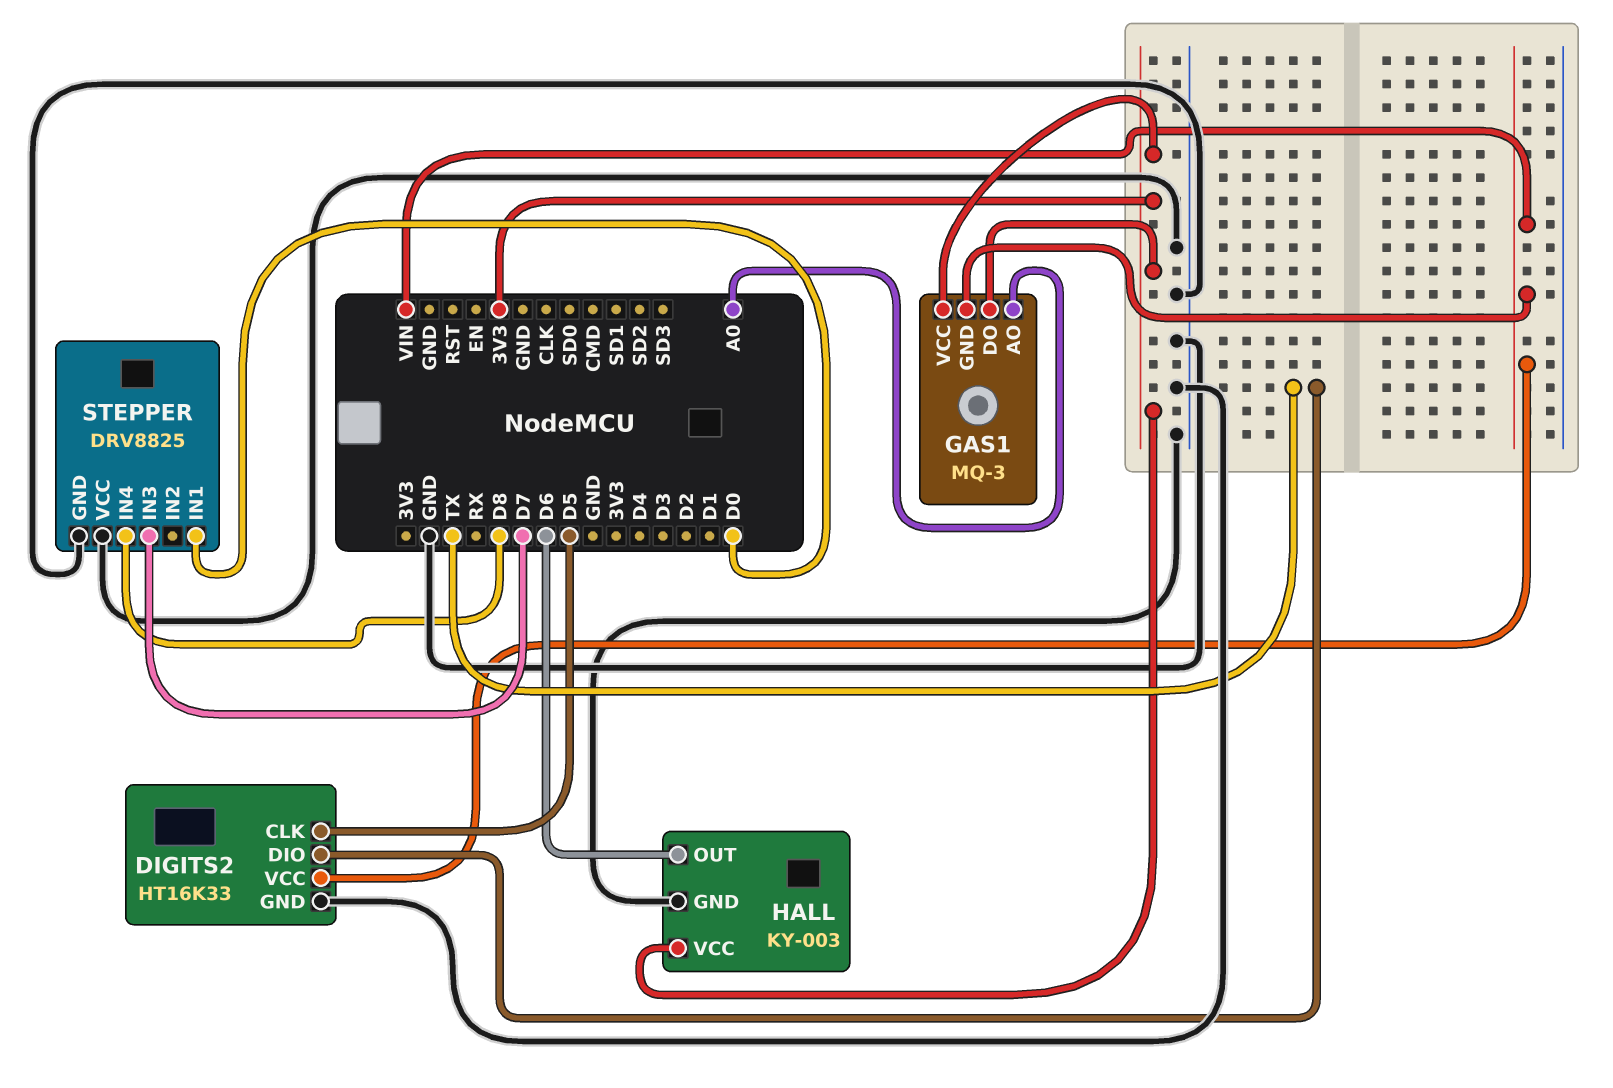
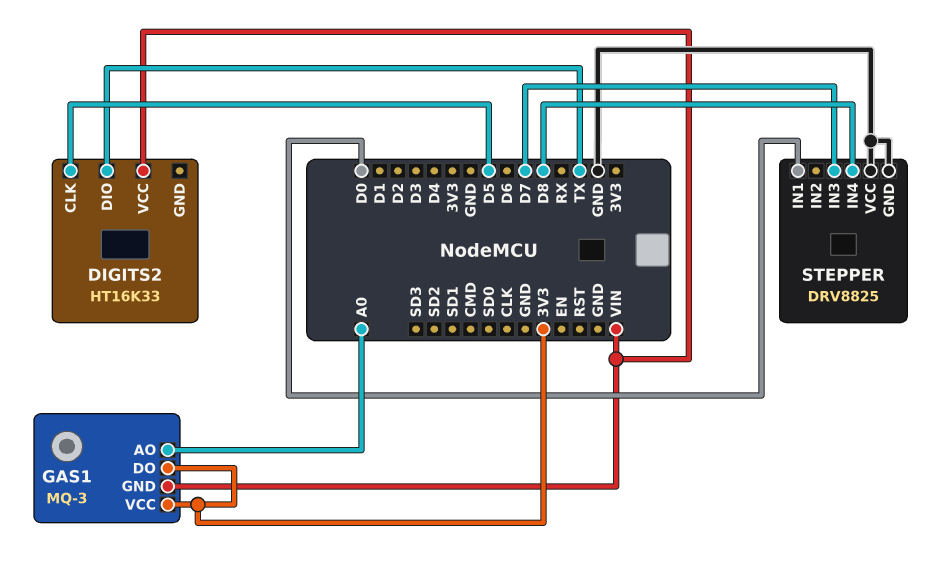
DIGITS2 pin GND: GND -> none
HALL: KY-003 -> none
HALL pin GND: GND -> none
HALL pin OUT: D6 -> none
HALL pin VCC: 3V3 -> none

